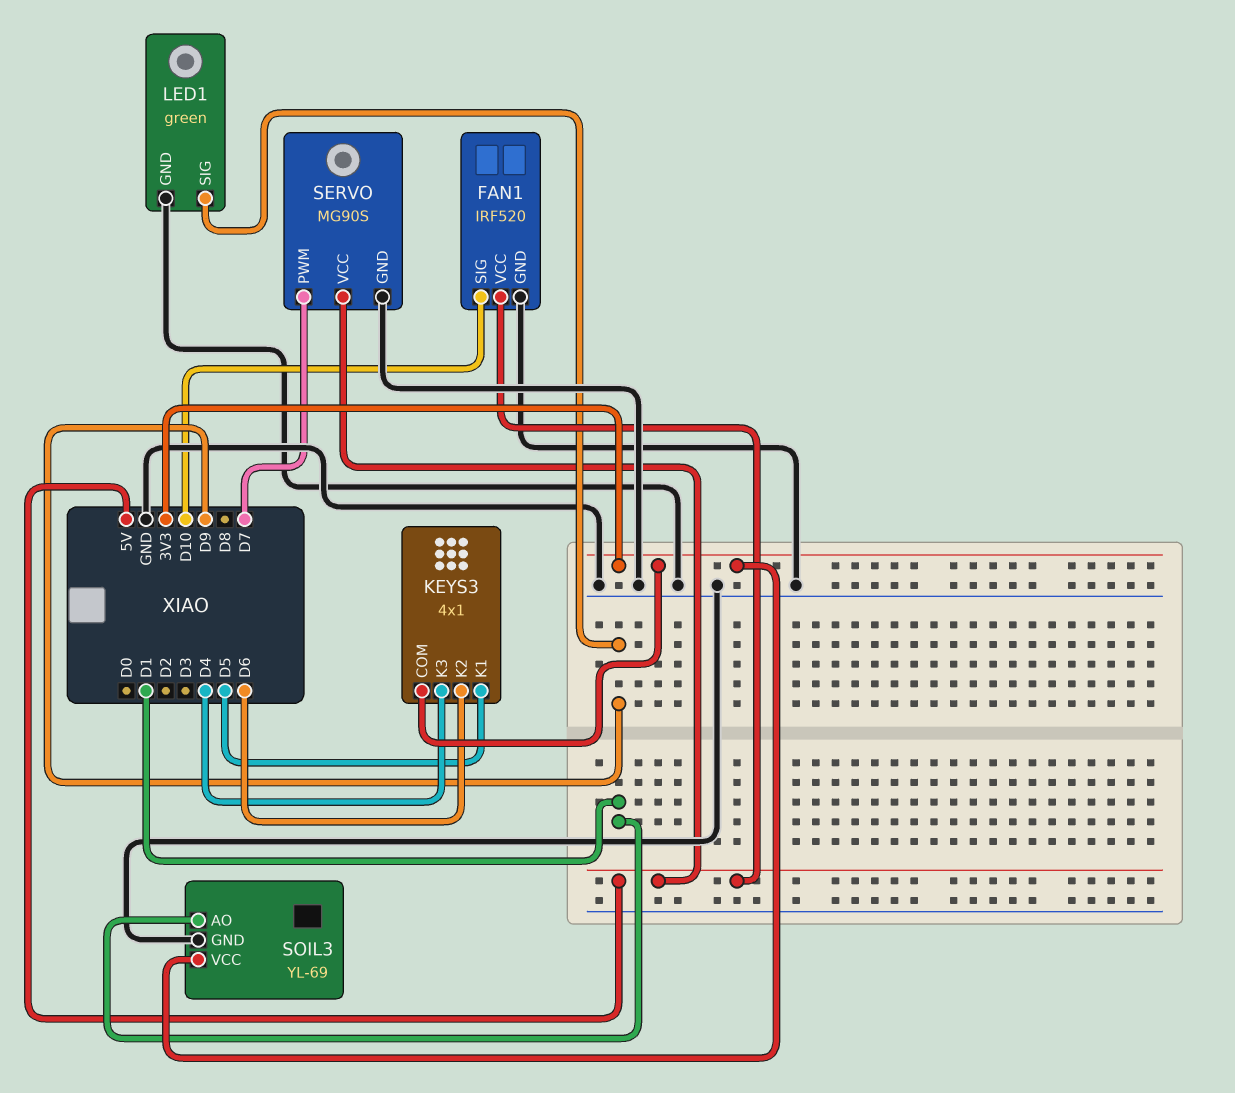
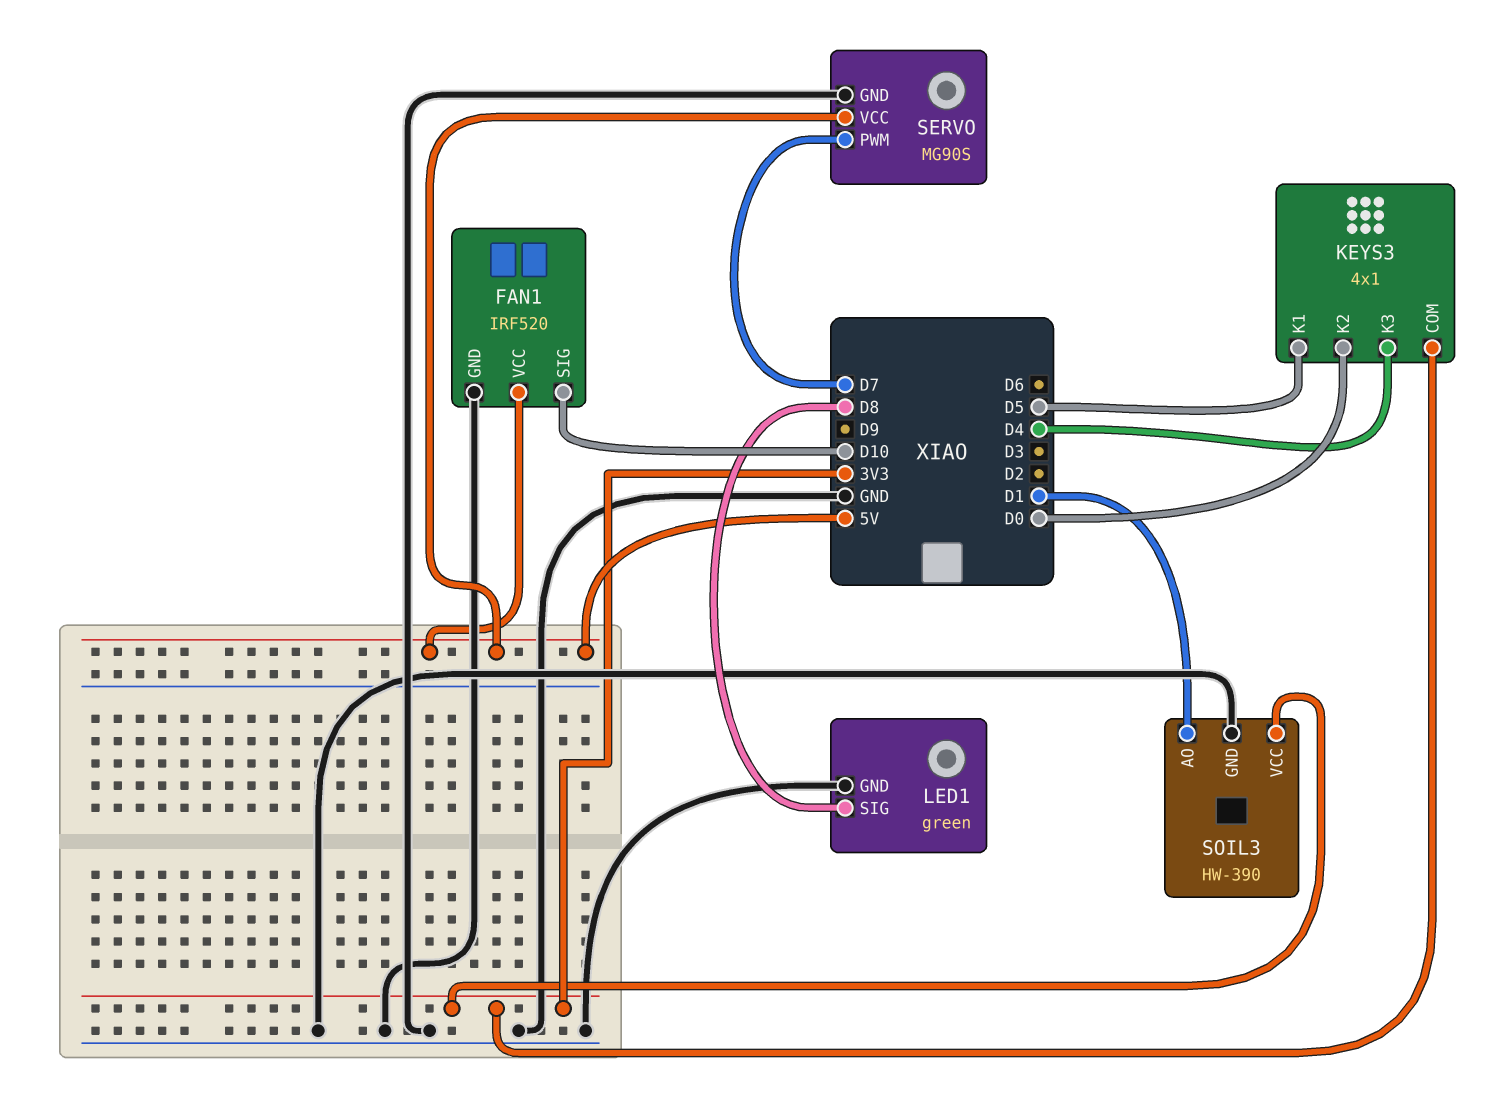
KEYS3 pin K2: D6 -> D0
LED1 pin SIG: D9 -> D8
SOIL3: YL-69 -> HW-390

